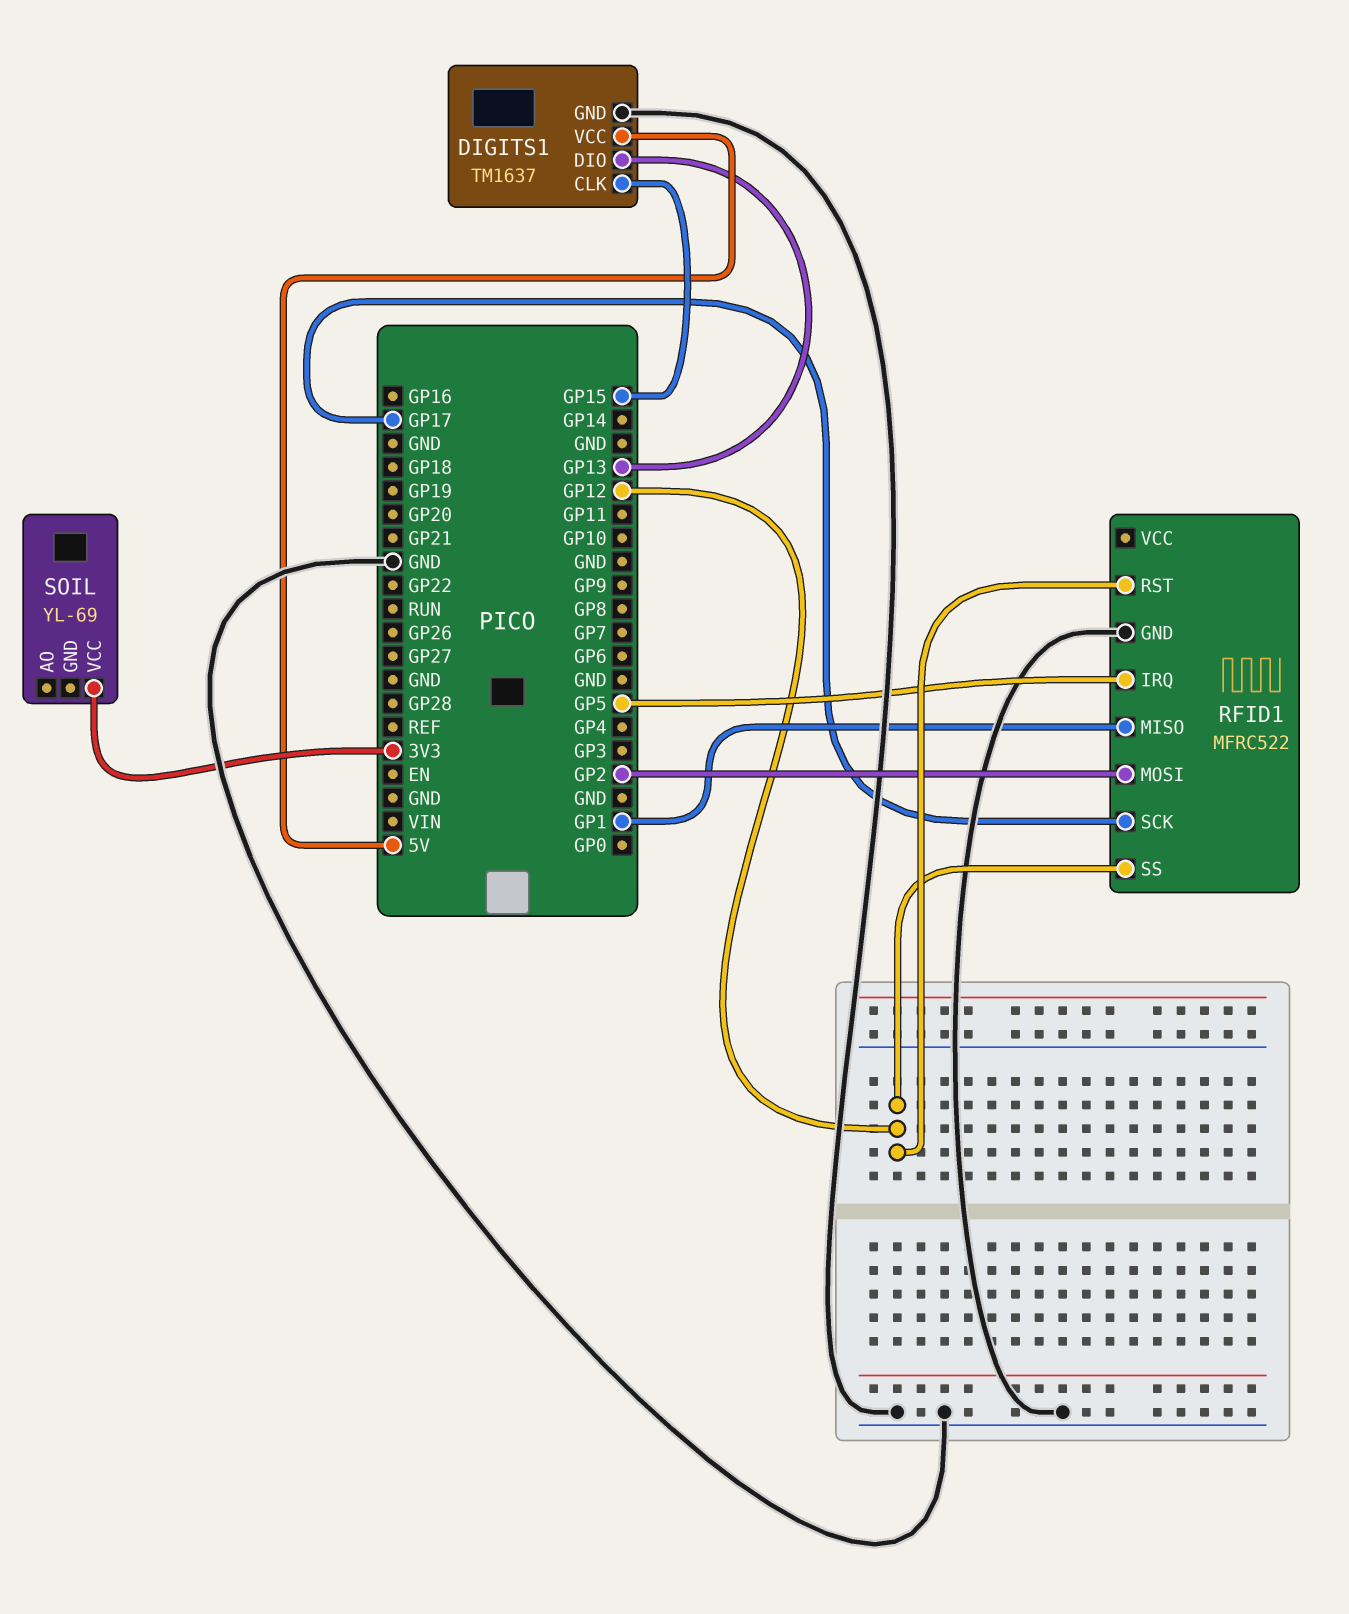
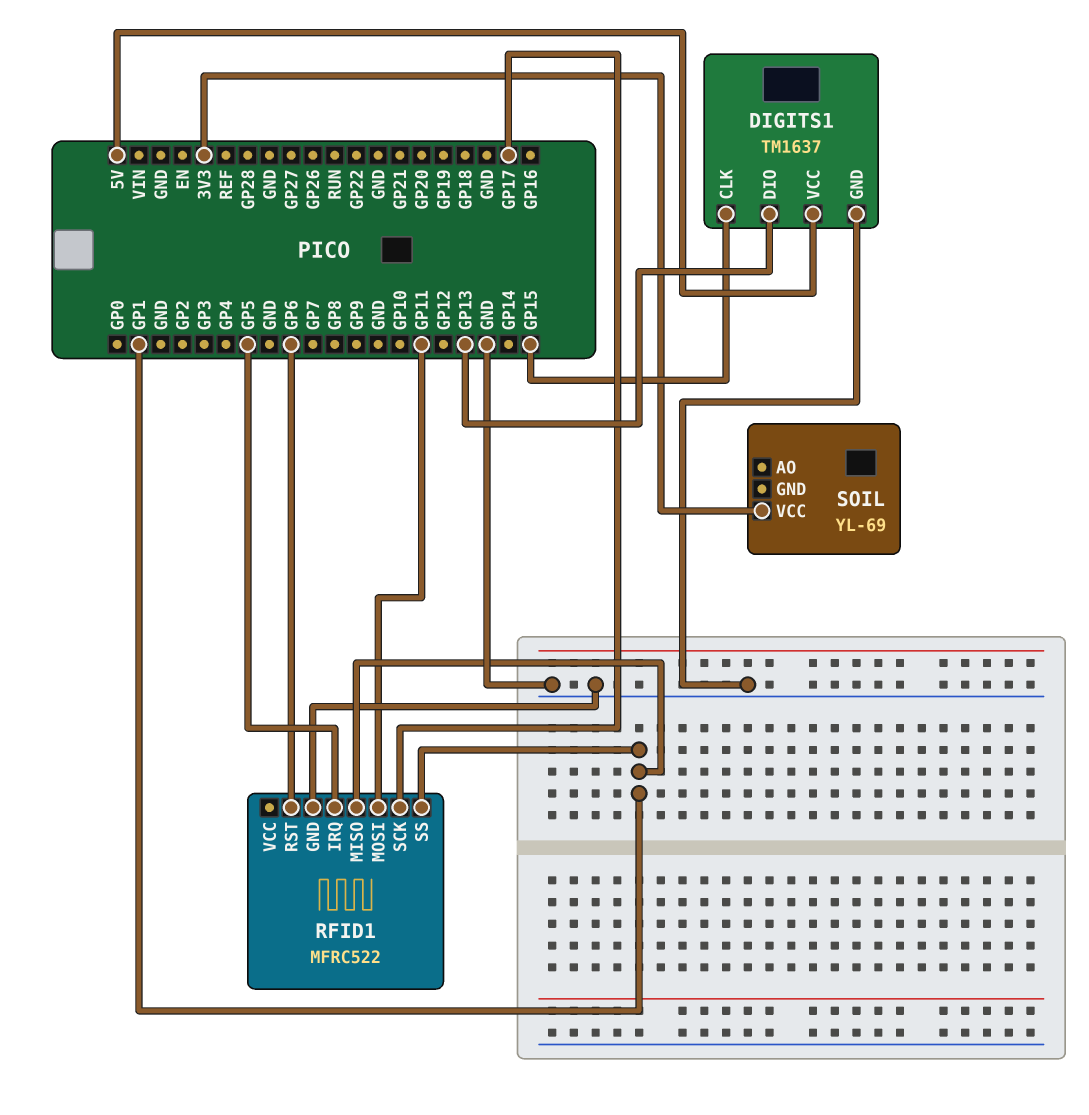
RFID1 pin MOSI: GP2 -> GP11
RFID1 pin RST: GP12 -> GP6
RFID1 pin SS: GP12 -> GP1

